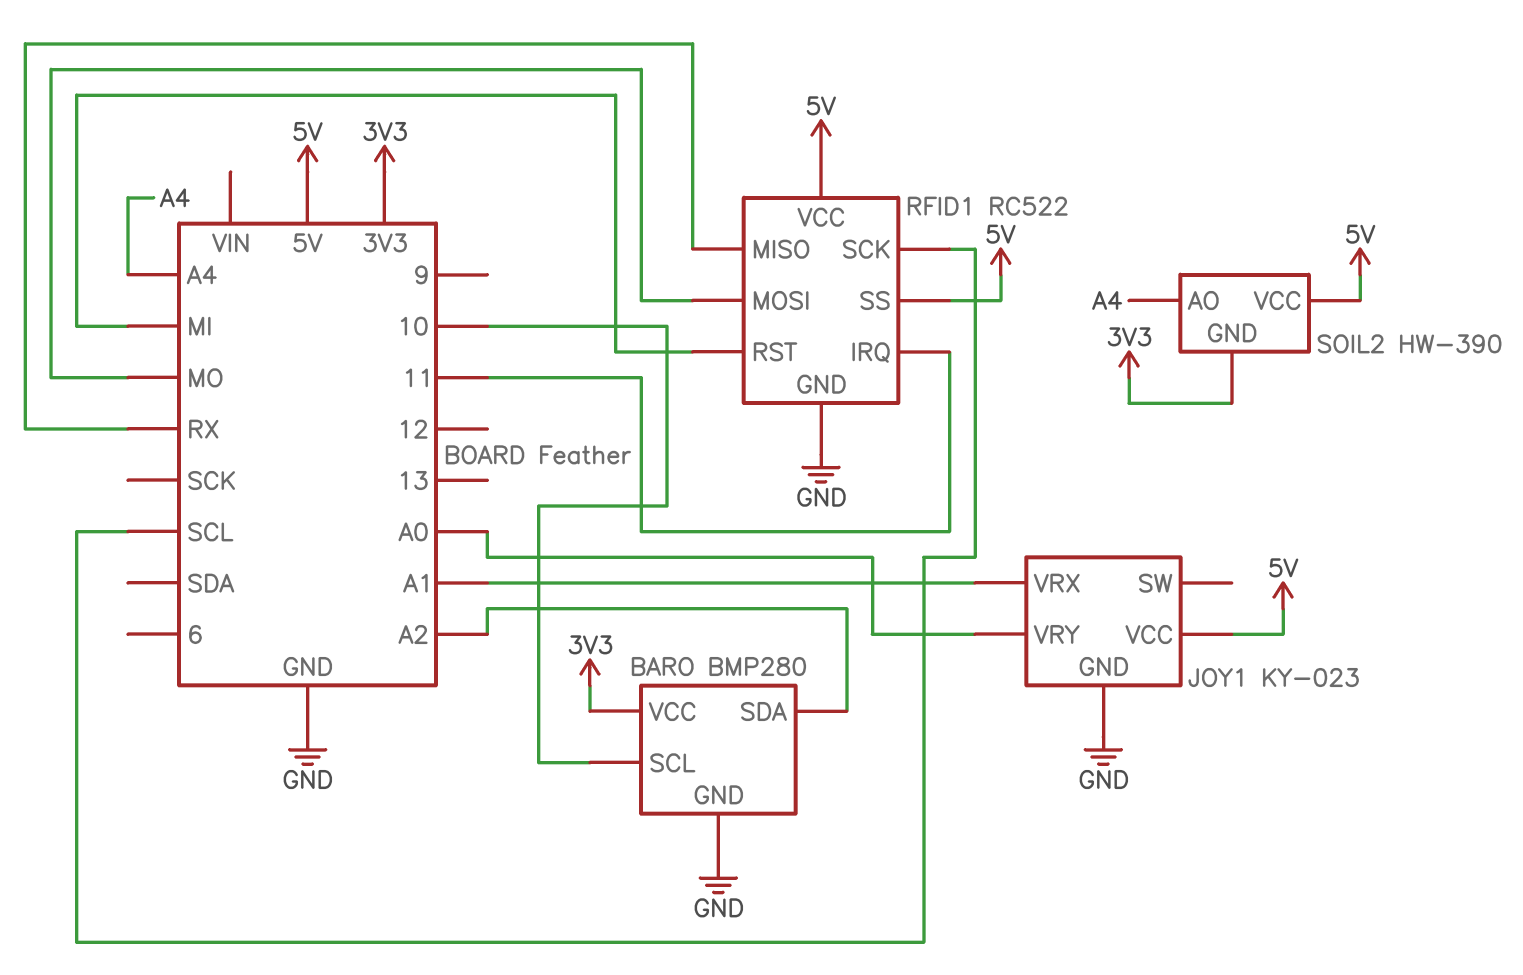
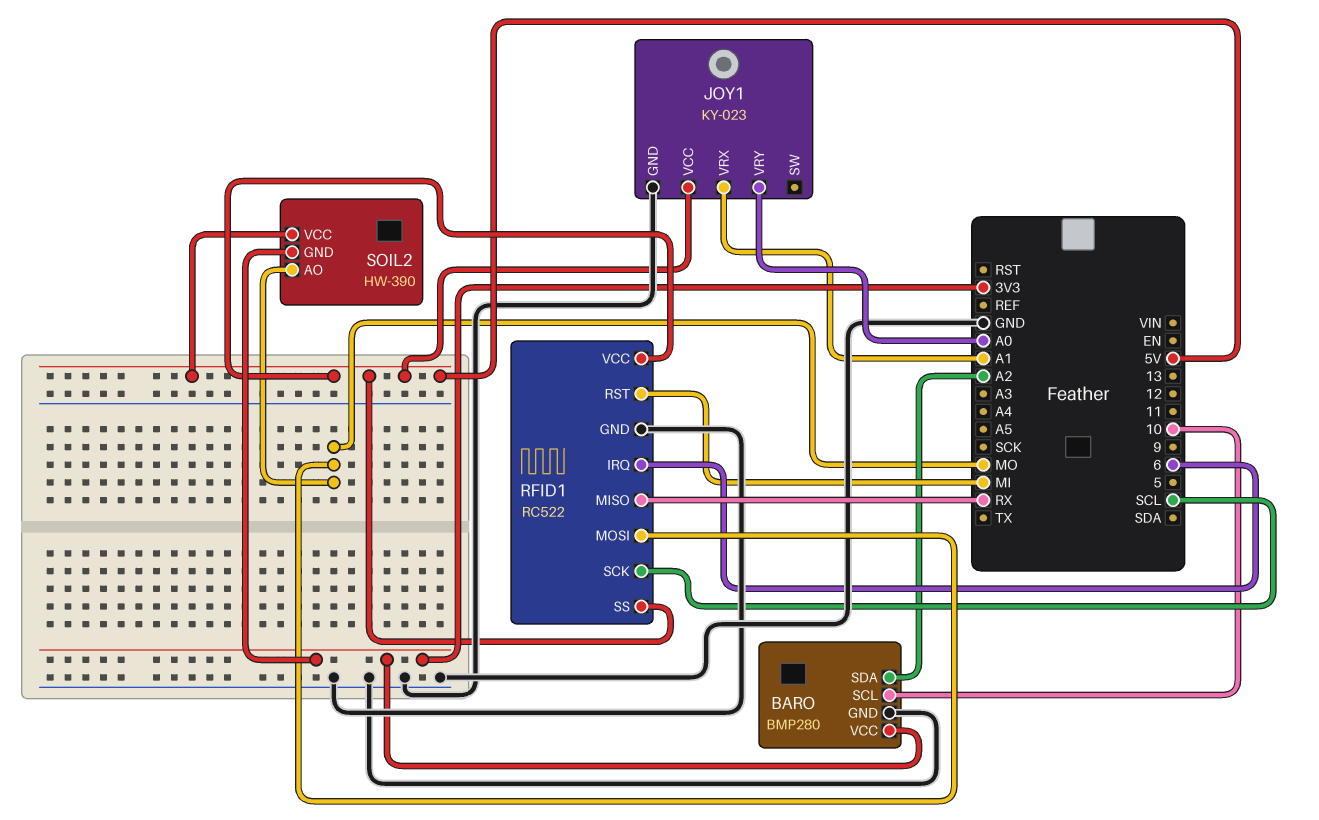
RFID1 pin IRQ: 11 -> 6
SOIL2 pin AO: A4 -> MO

